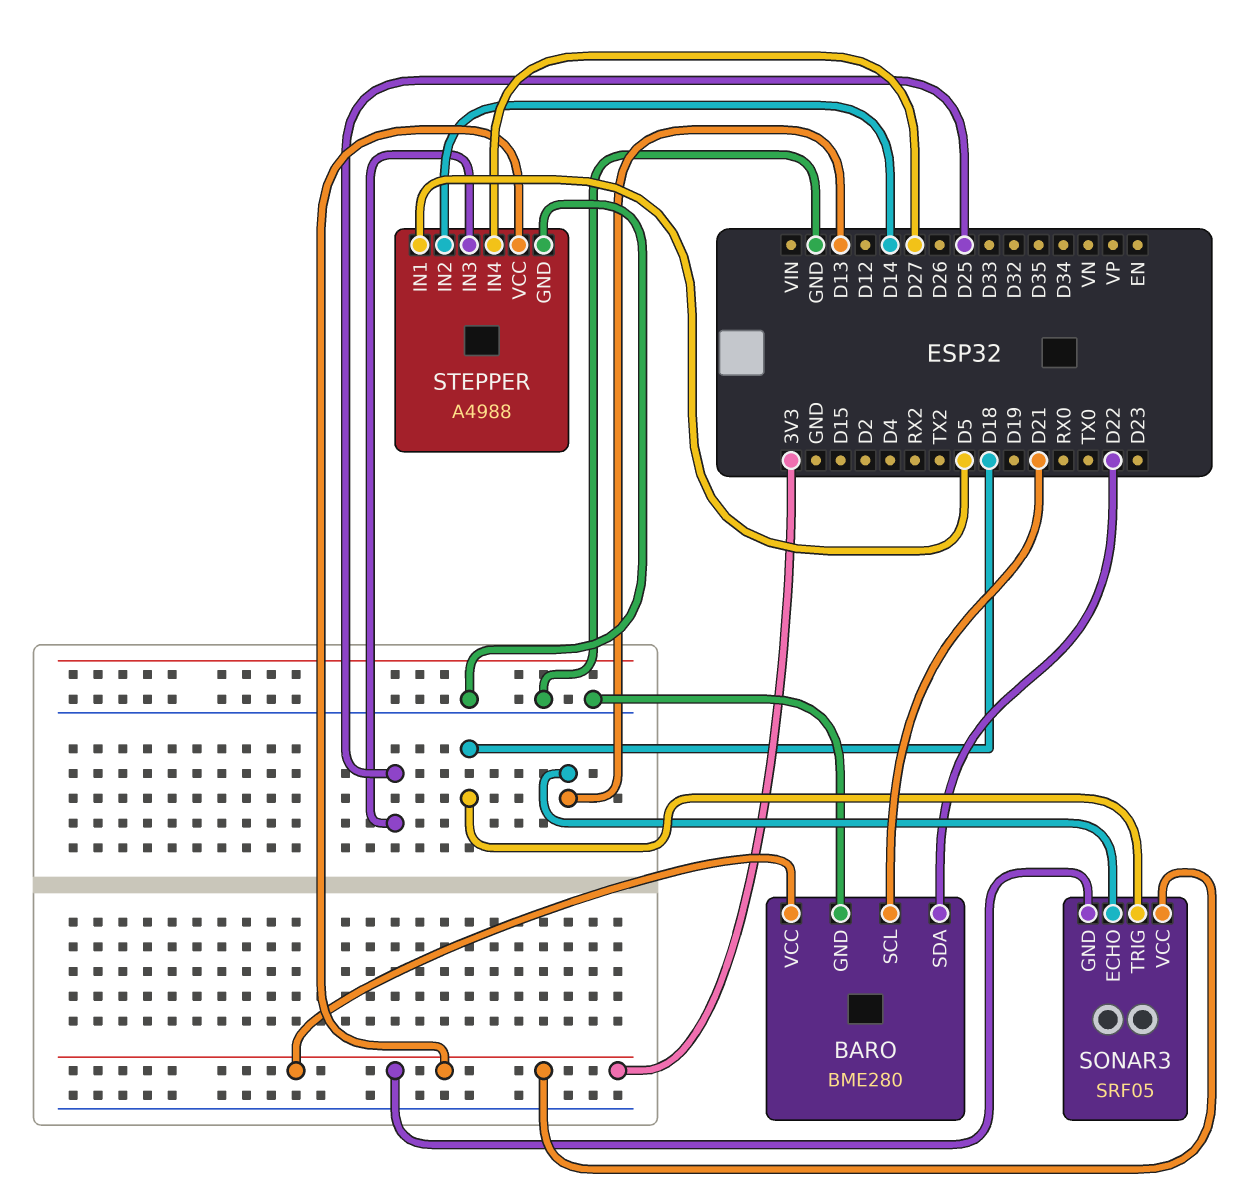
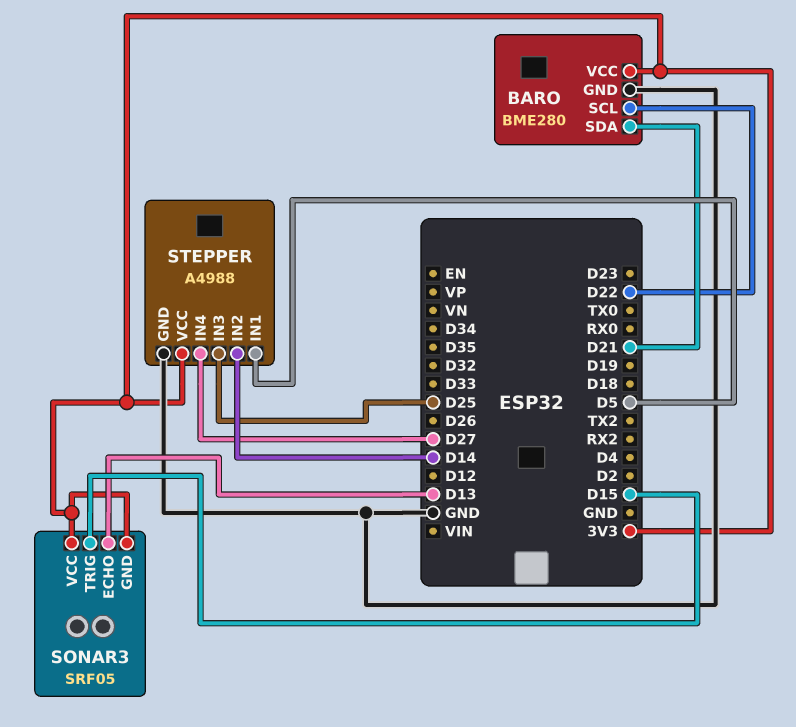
BARO pin SCL: D21 -> D22
BARO pin SDA: D22 -> D21
SONAR3 pin TRIG: D18 -> D15

